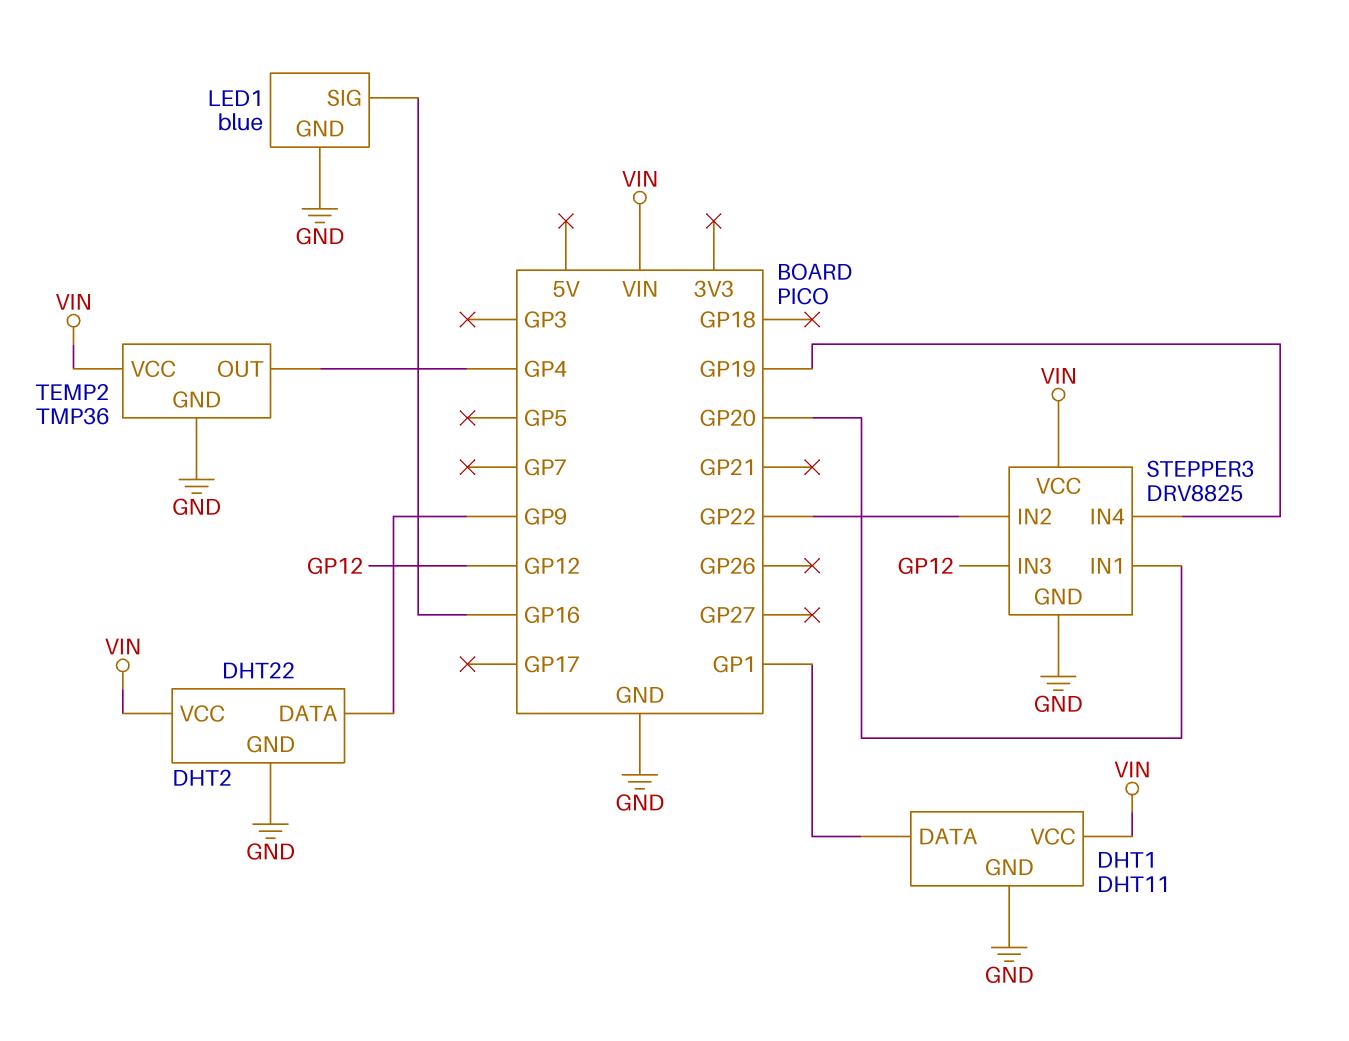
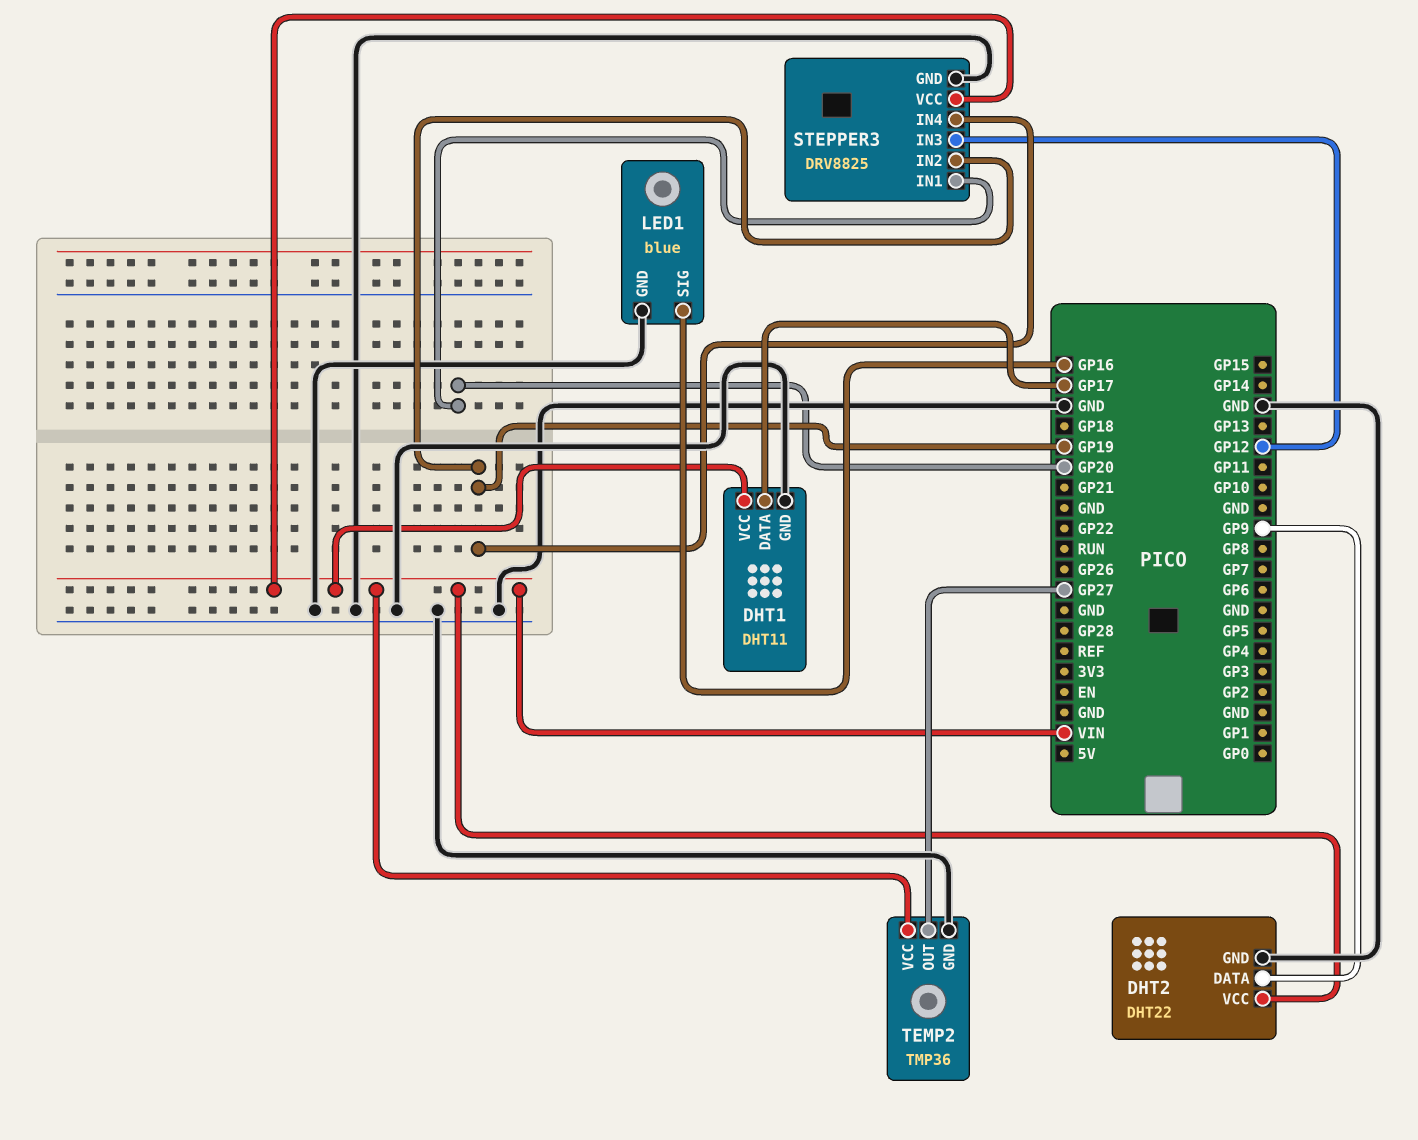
DHT1 pin DATA: GP1 -> GP17
STEPPER3 pin IN2: GP22 -> GP19
TEMP2 pin OUT: GP4 -> GP27

